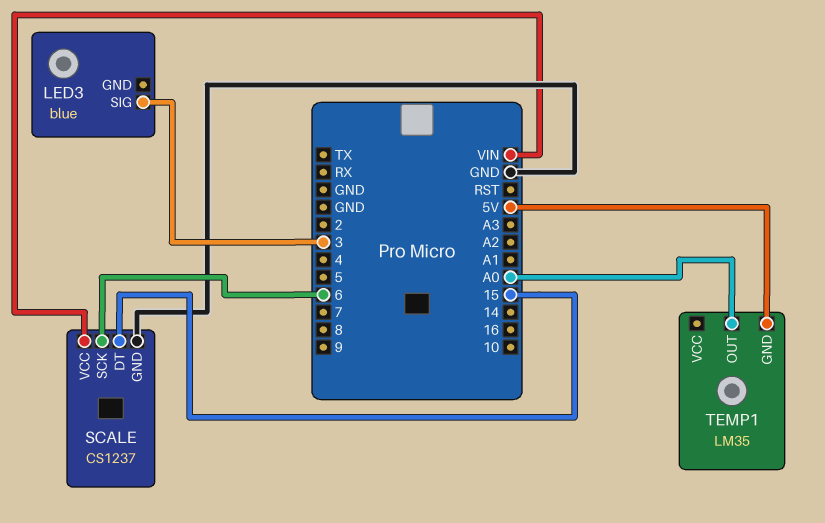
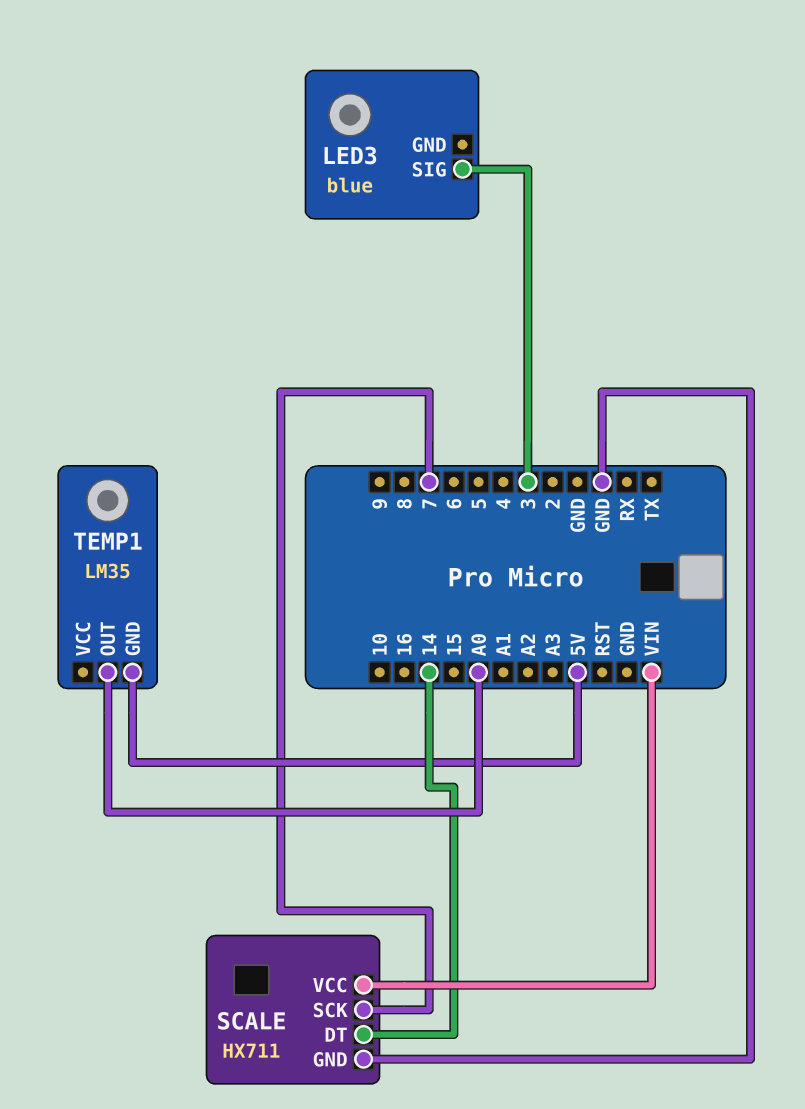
SCALE: CS1237 -> HX711
SCALE pin DT: 15 -> 14
SCALE pin SCK: 6 -> 7

